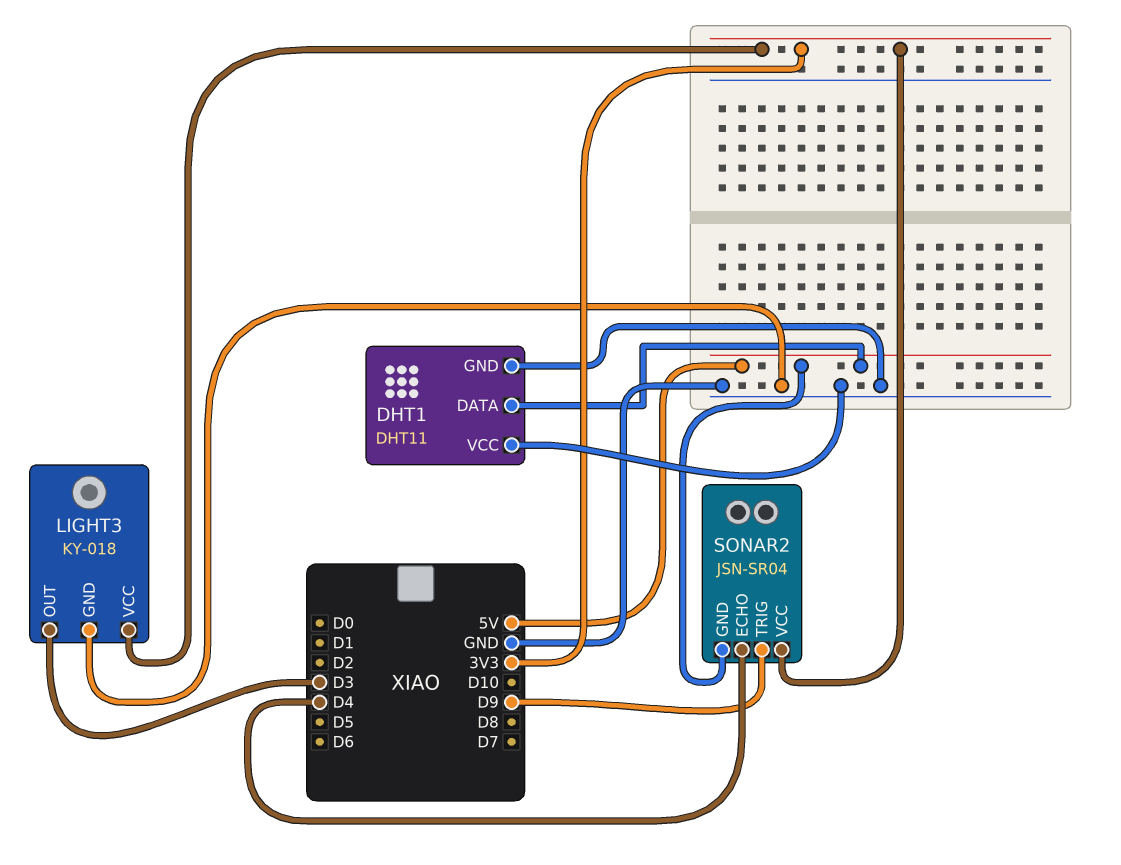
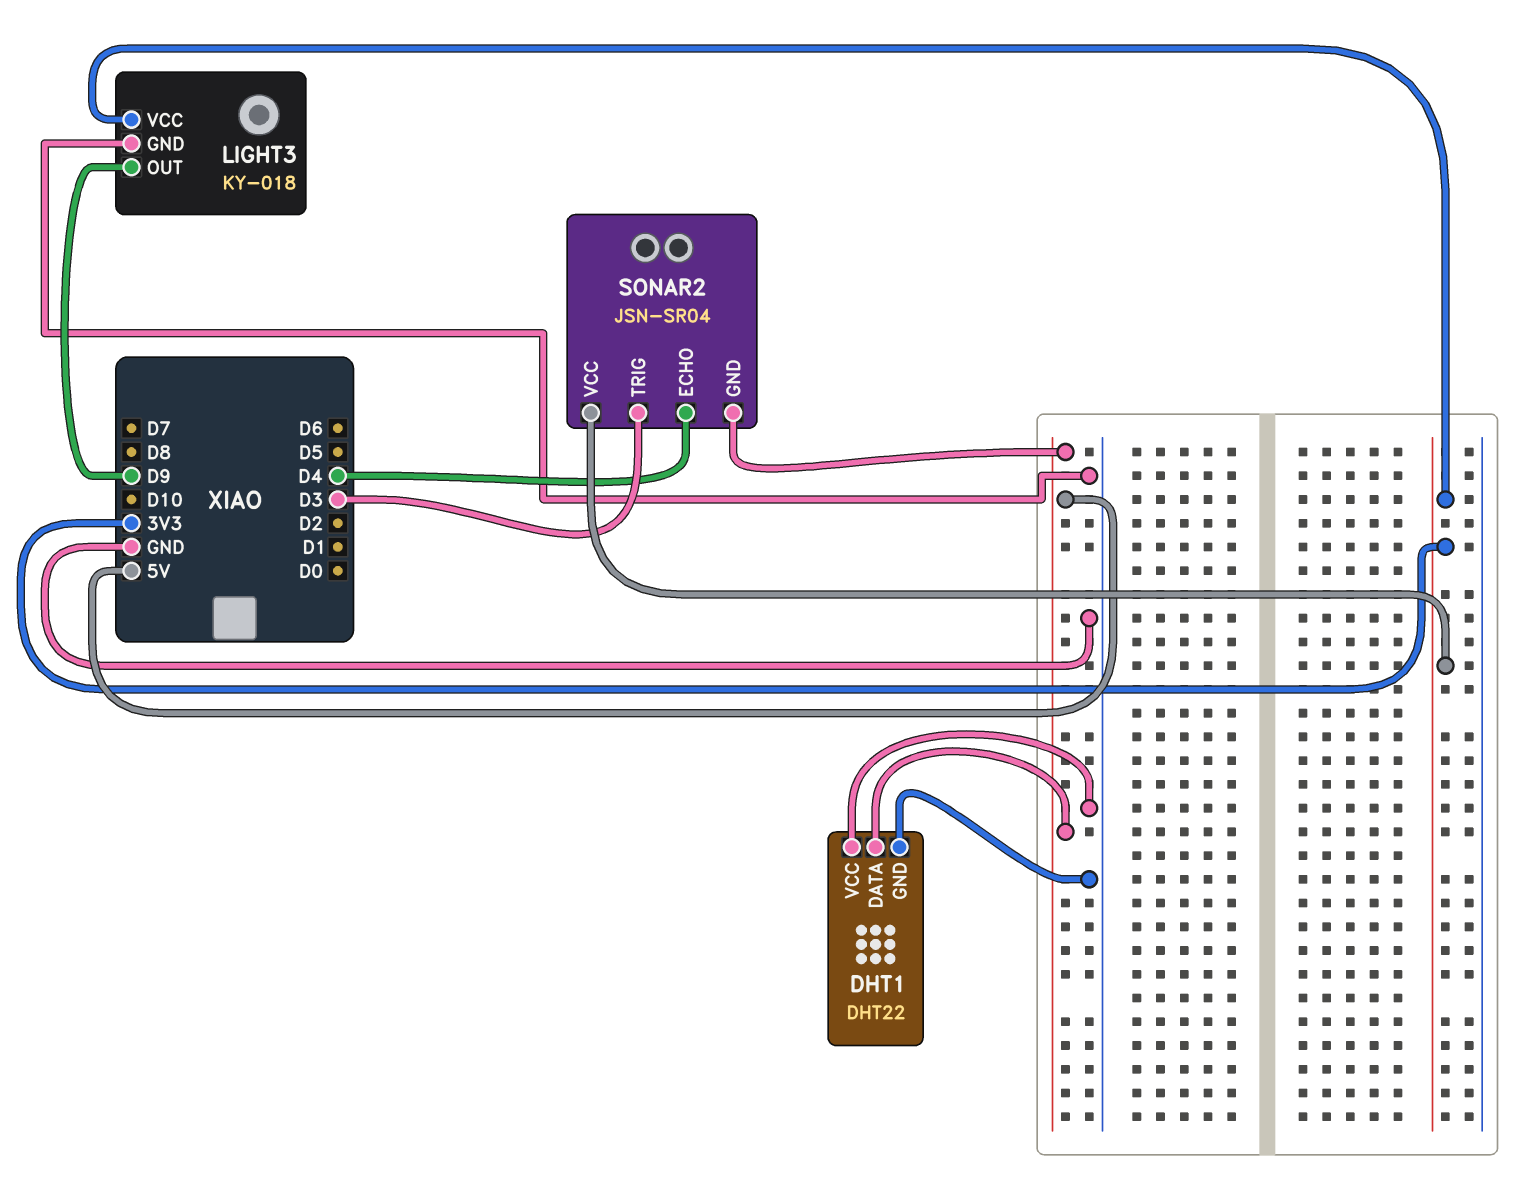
DHT1: DHT11 -> DHT22
LIGHT3 pin OUT: D3 -> D9
SONAR2 pin TRIG: D9 -> D3

